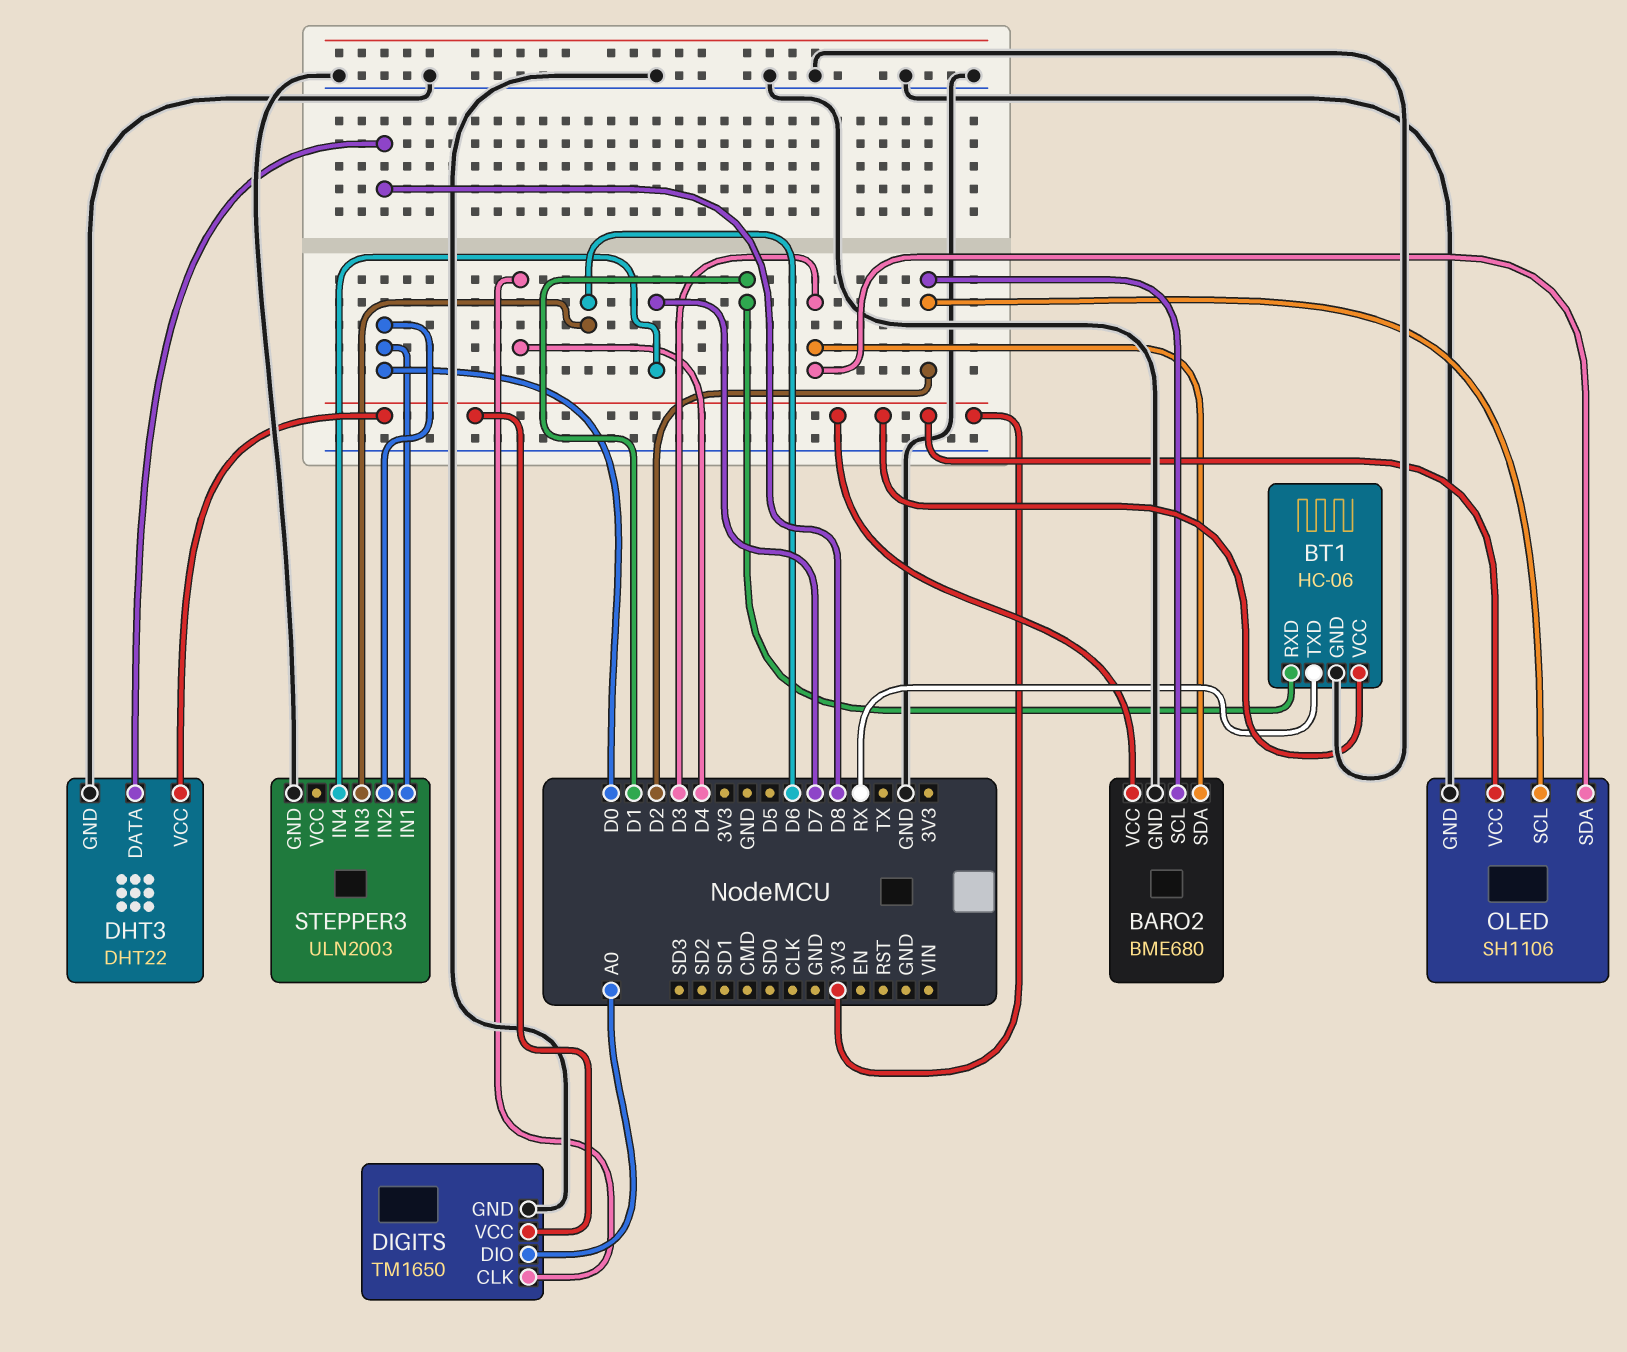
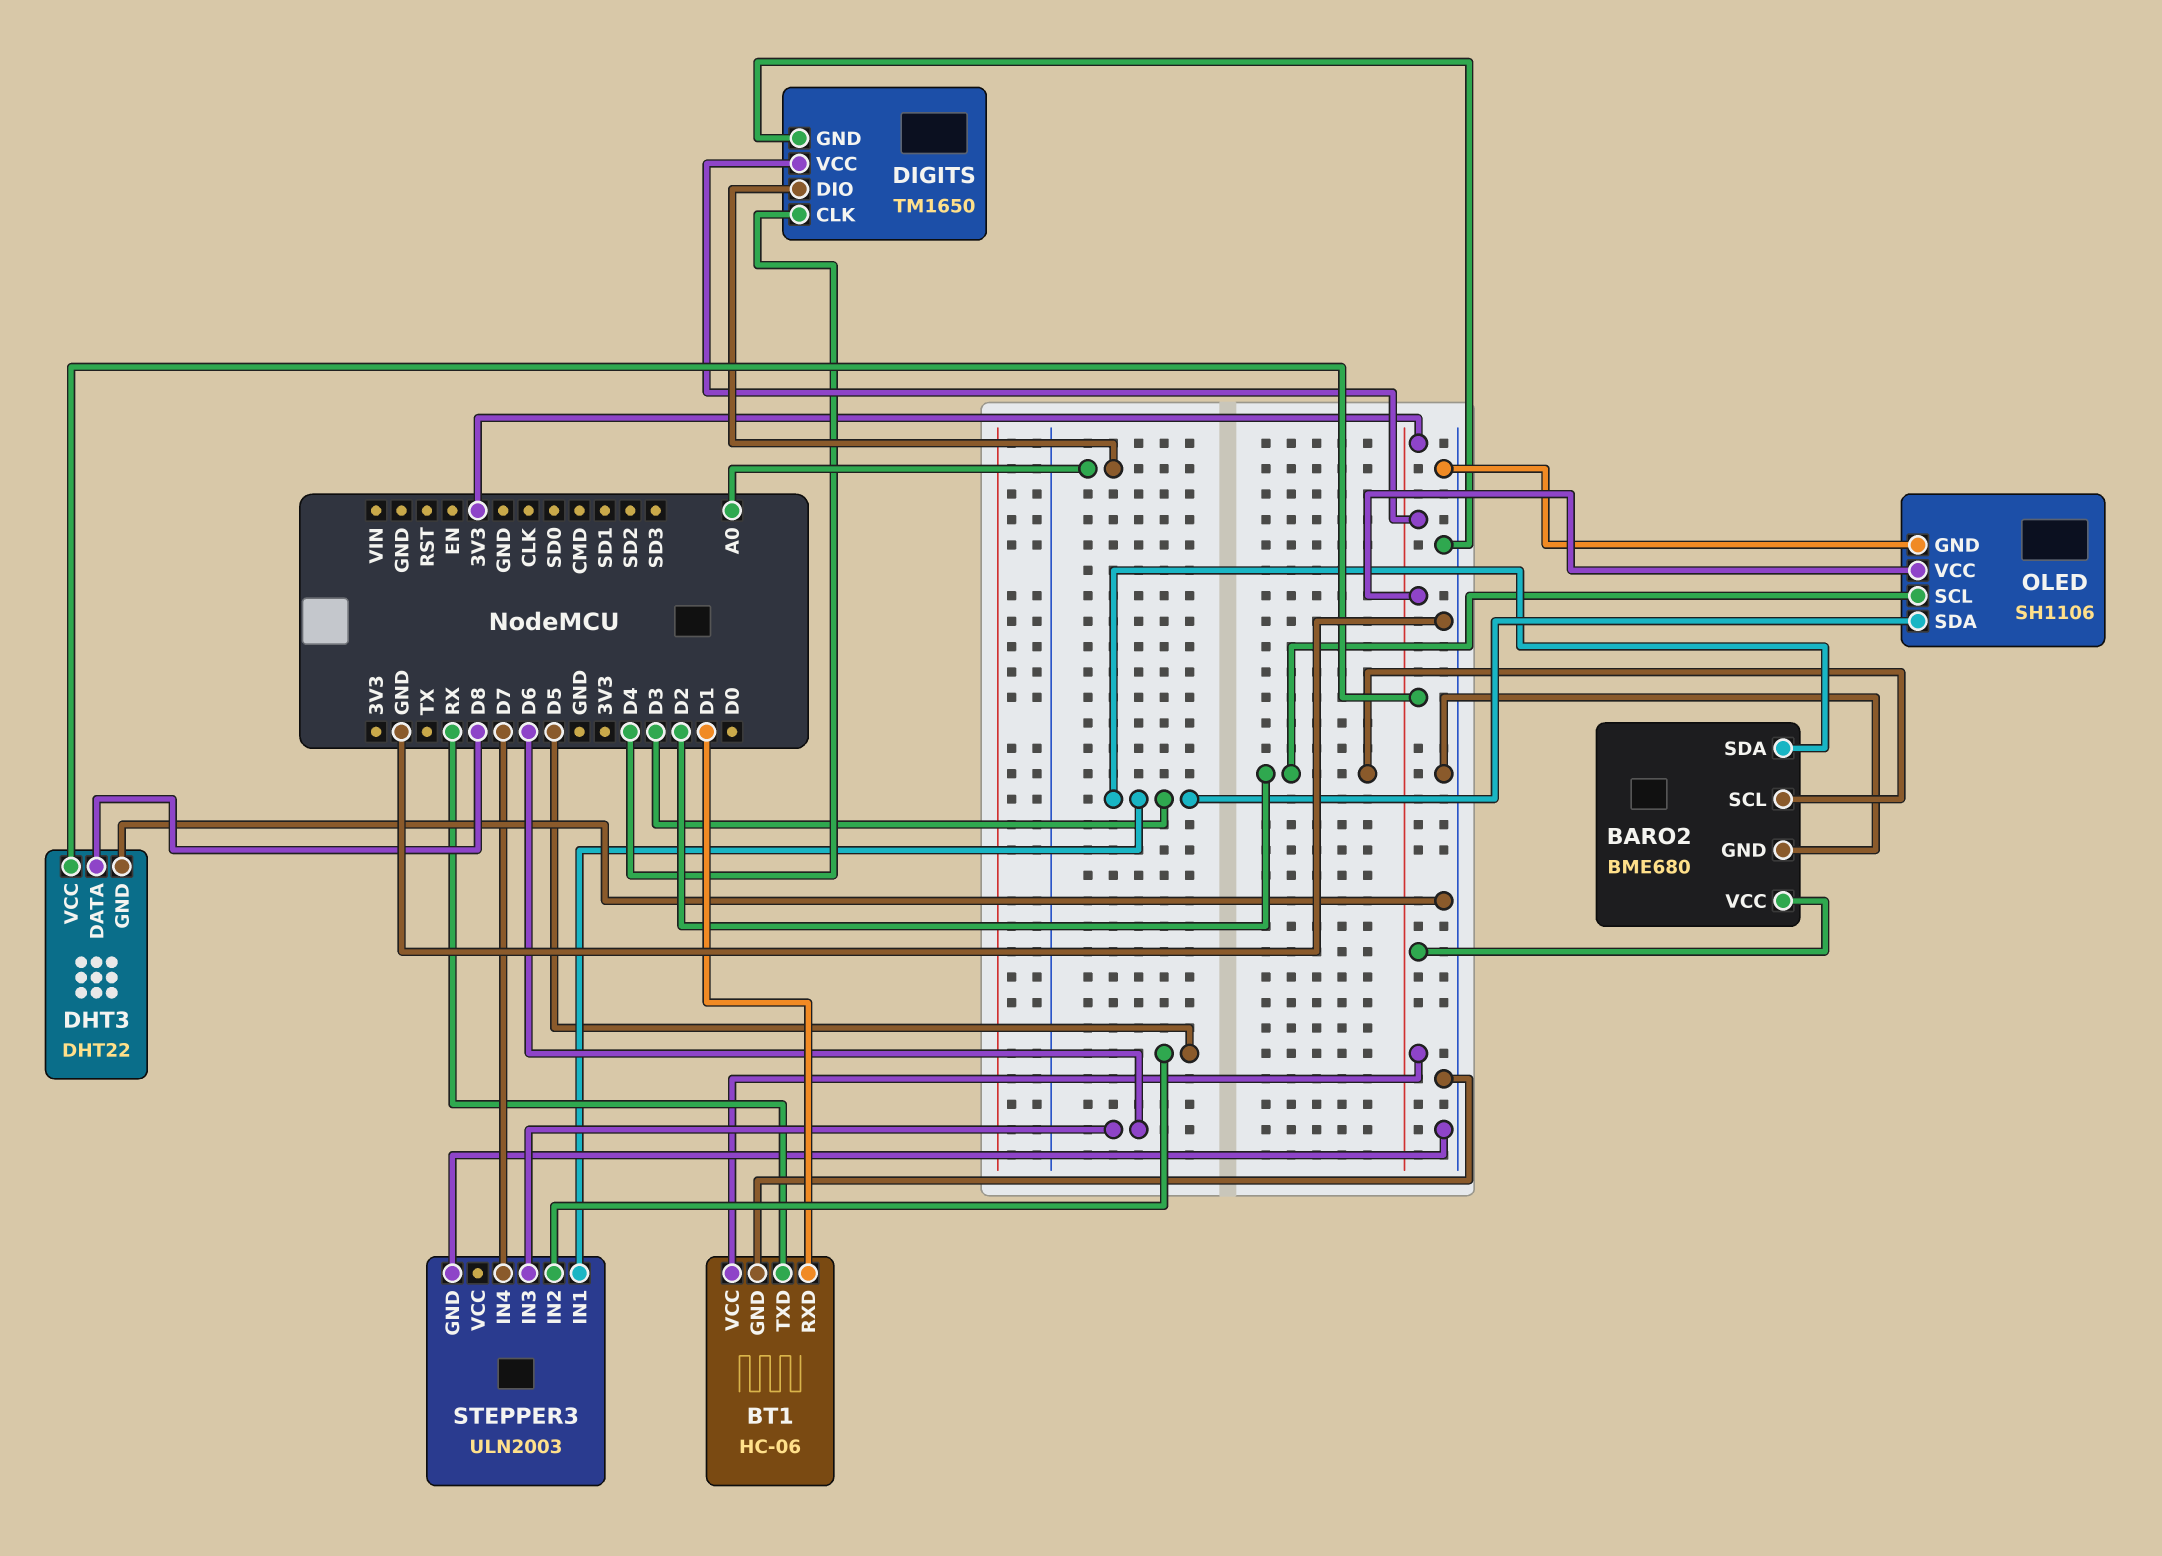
STEPPER3 pin IN1: D0 -> D3
STEPPER3 pin IN2: D0 -> D5

